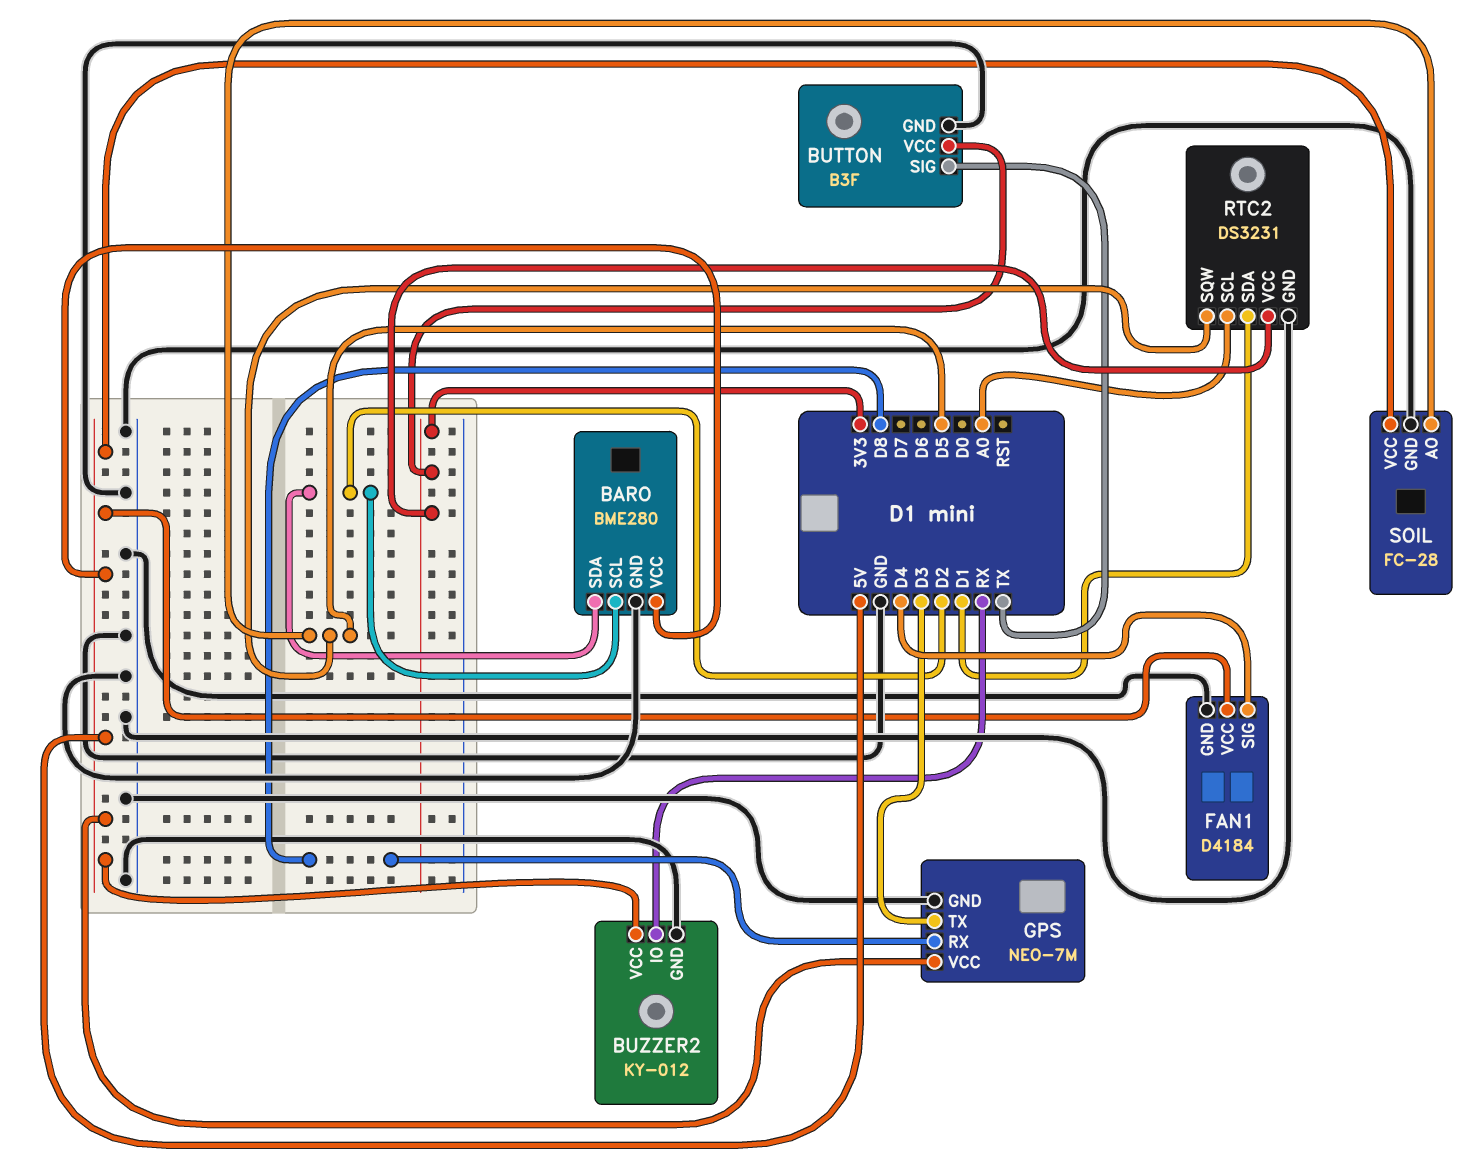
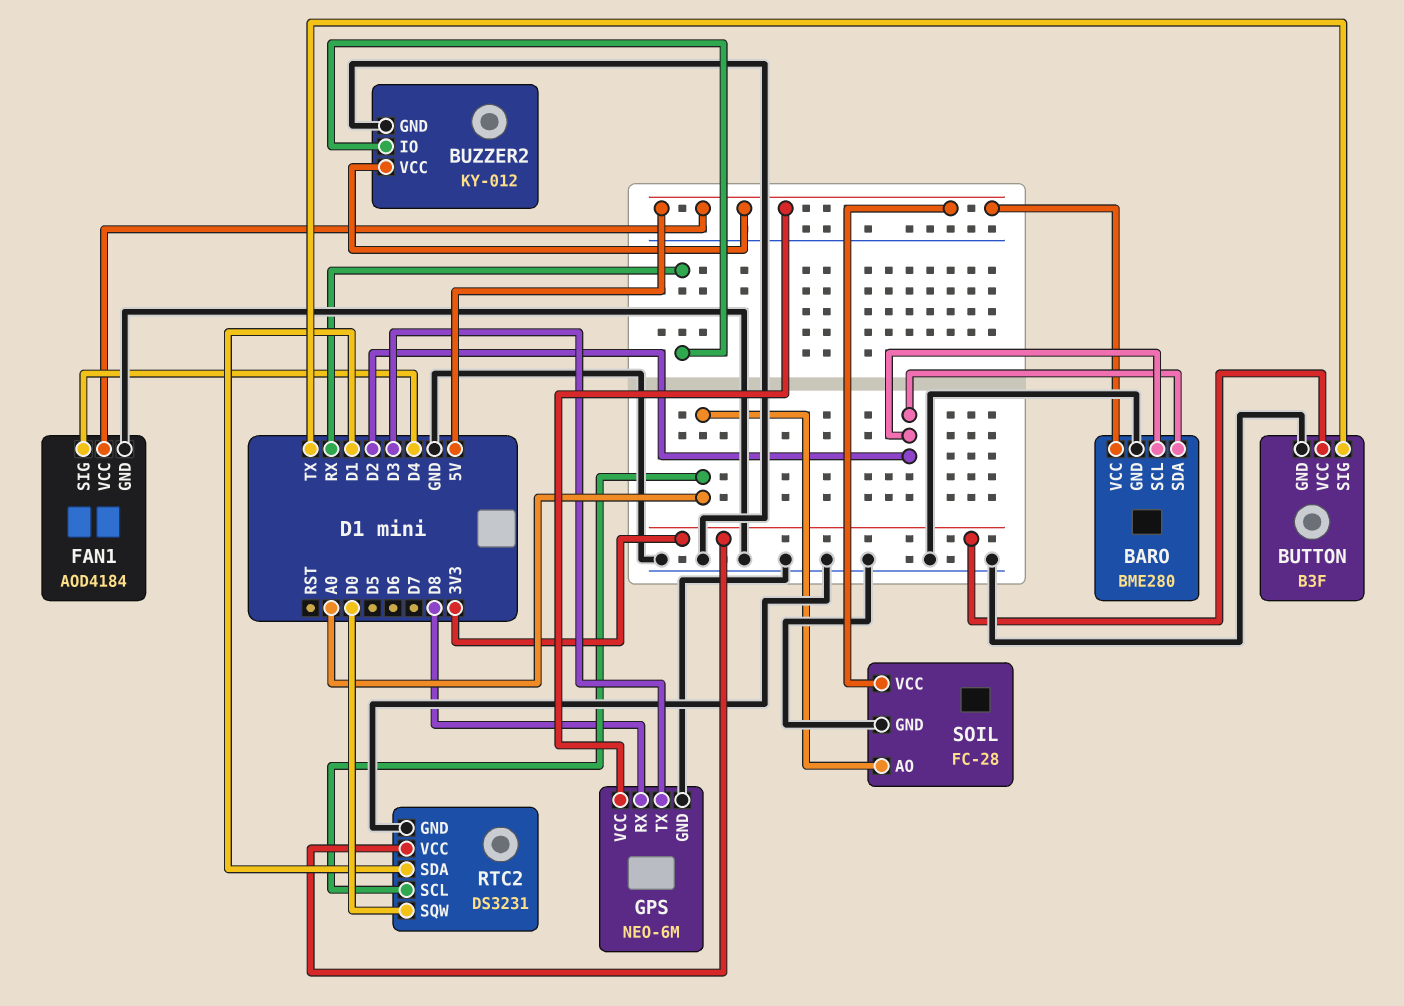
FAN1: D4184 -> AOD4184
GPS: NEO-7M -> NEO-6M
RTC2 pin SQW: D5 -> D0
SOIL pin AO: D5 -> A0

